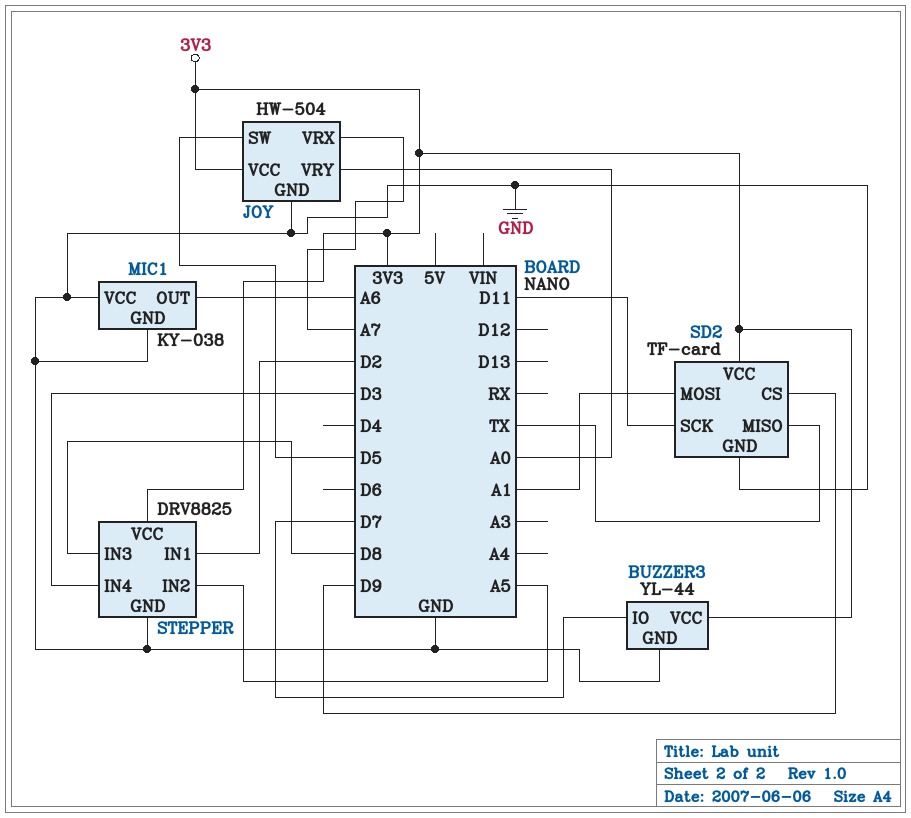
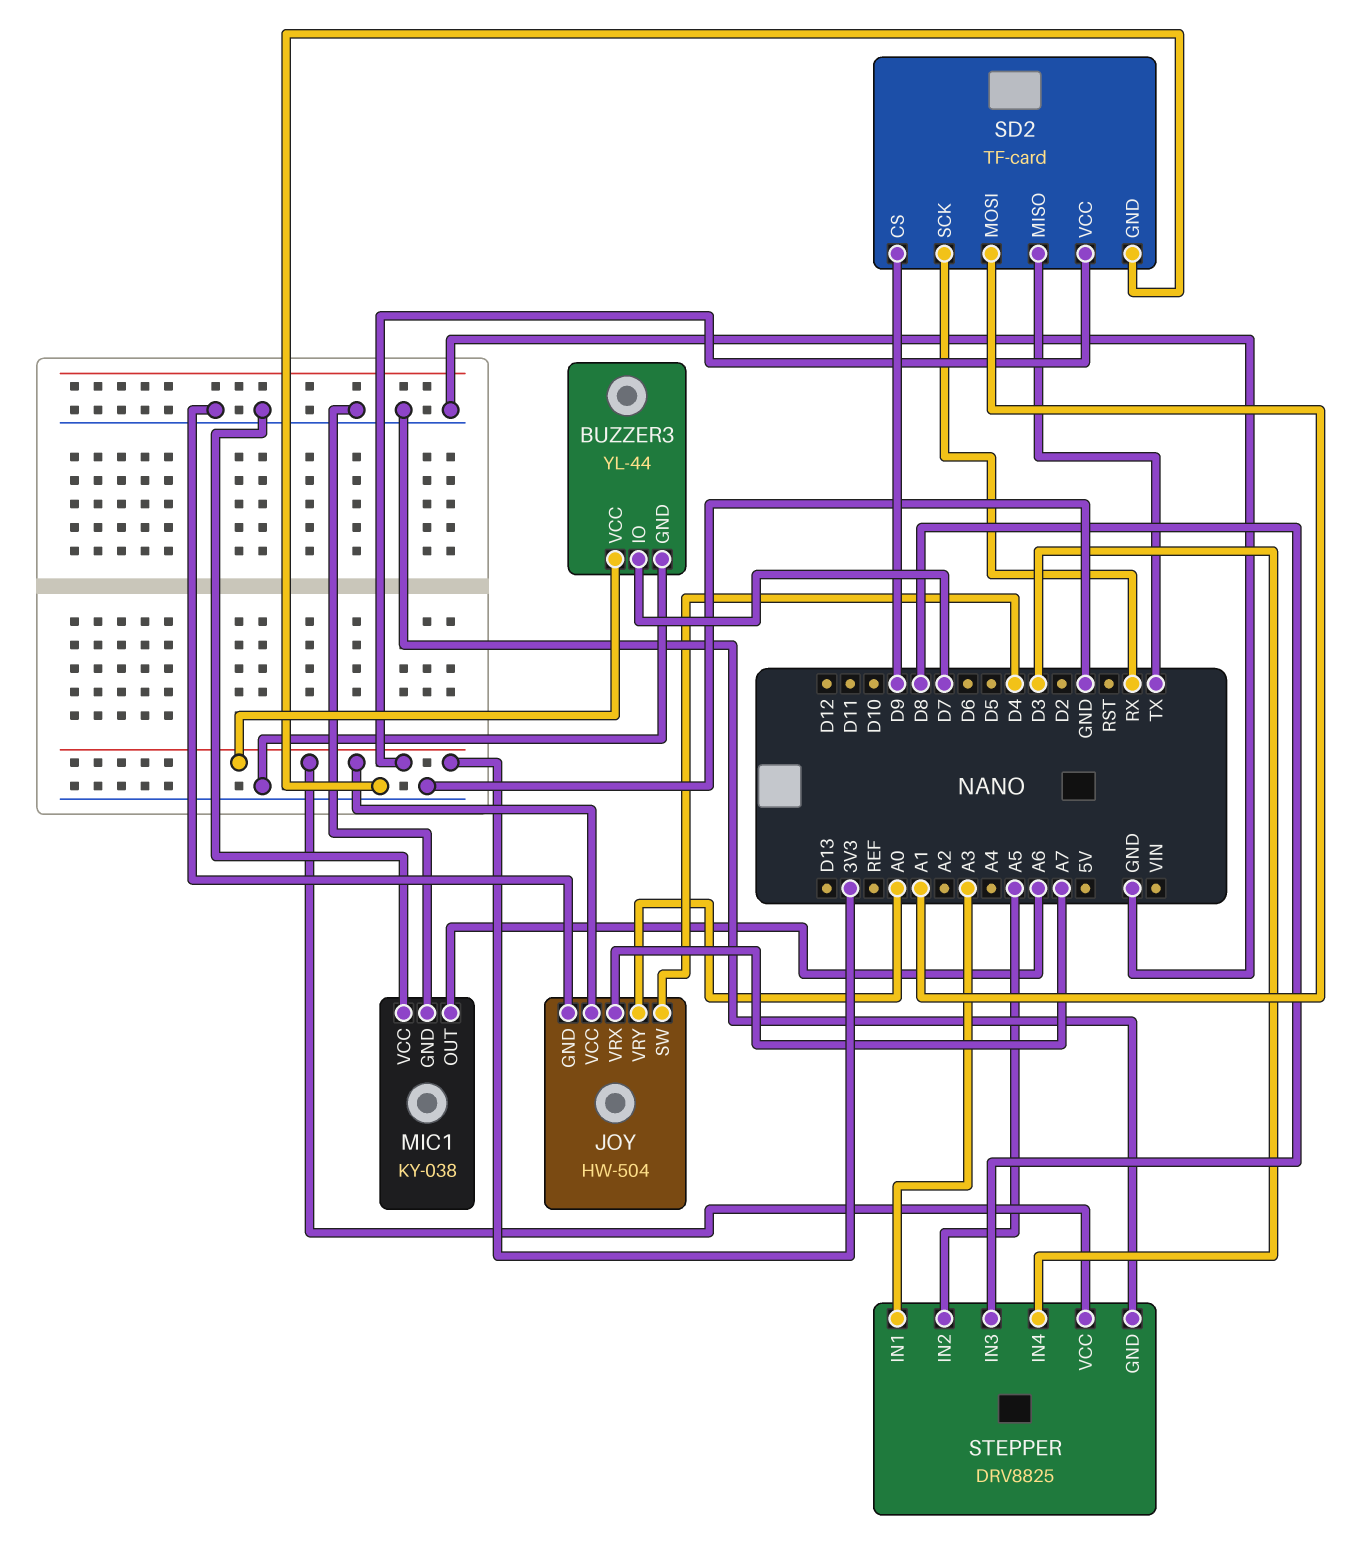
JOY pin SW: D5 -> D4
SD2 pin SCK: D11 -> RX
STEPPER pin IN1: D2 -> A3

